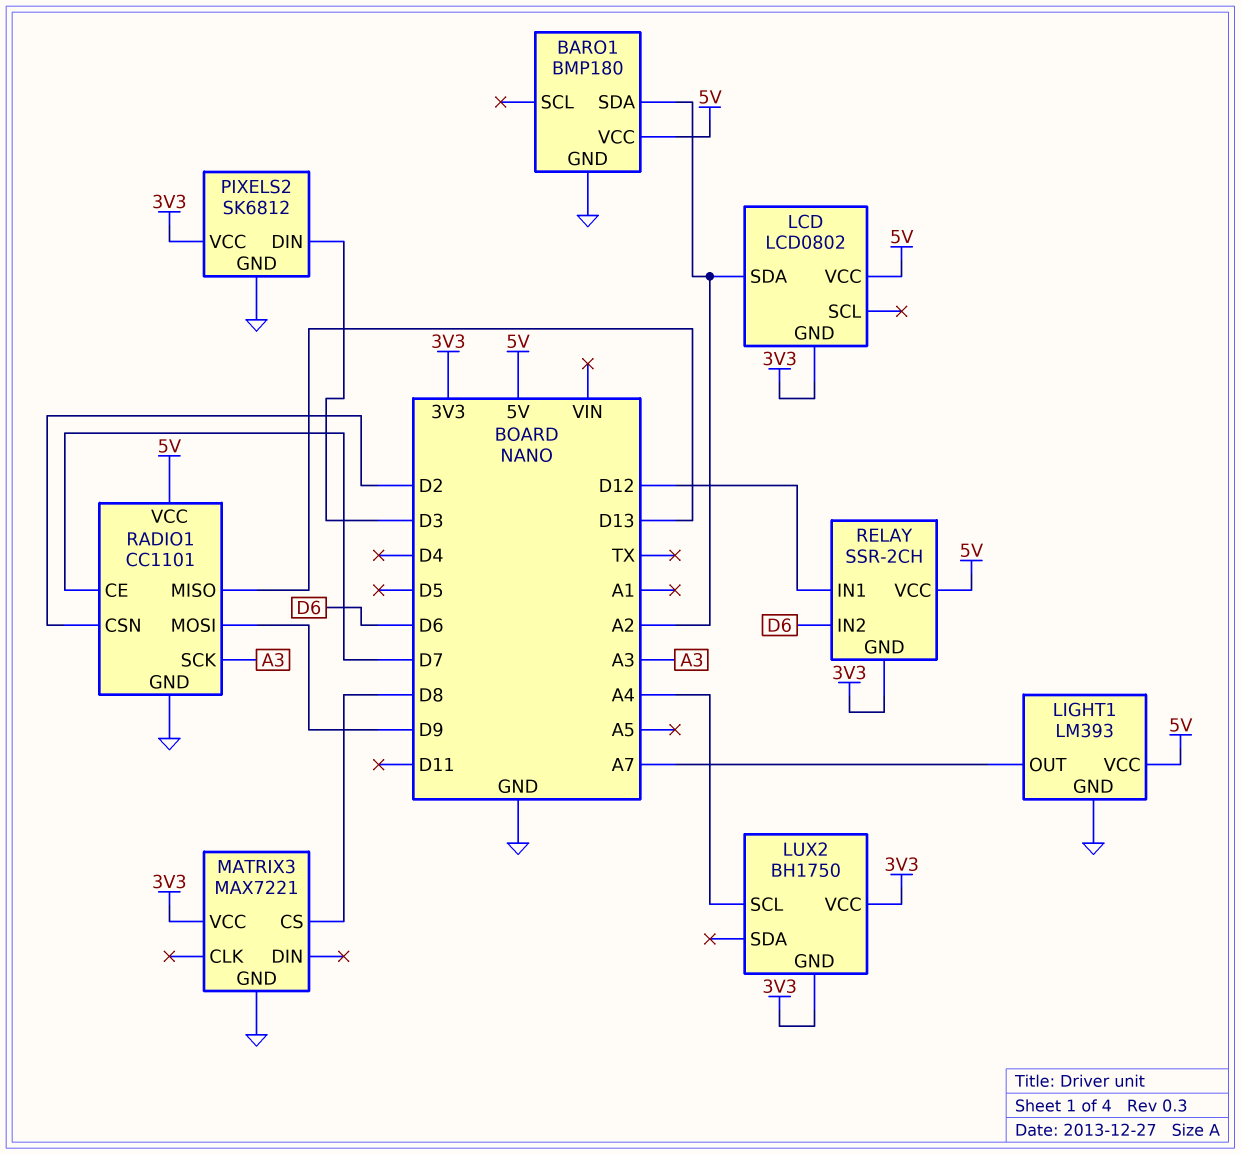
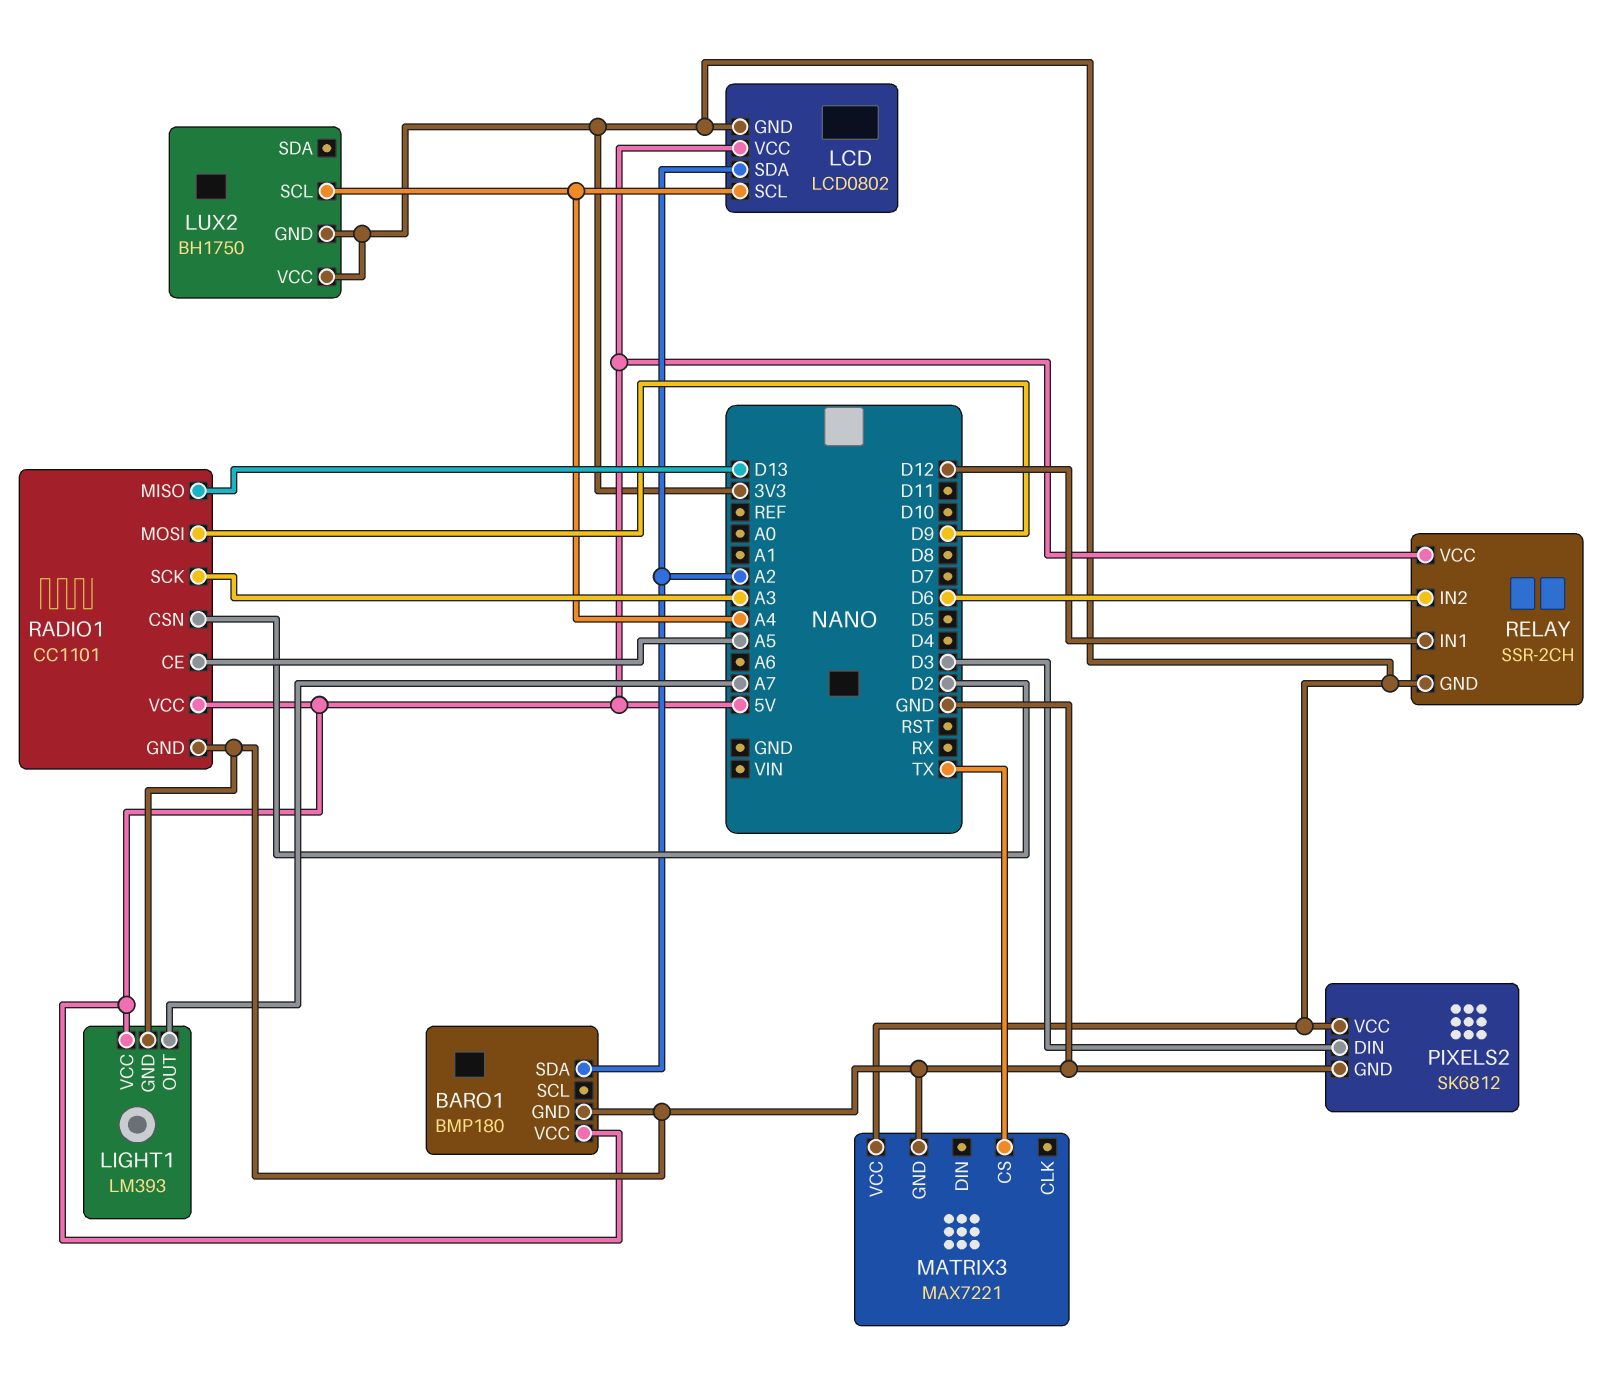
LCD pin SCL: none -> A4
MATRIX3 pin CS: D8 -> TX
RADIO1 pin CE: D7 -> A5

